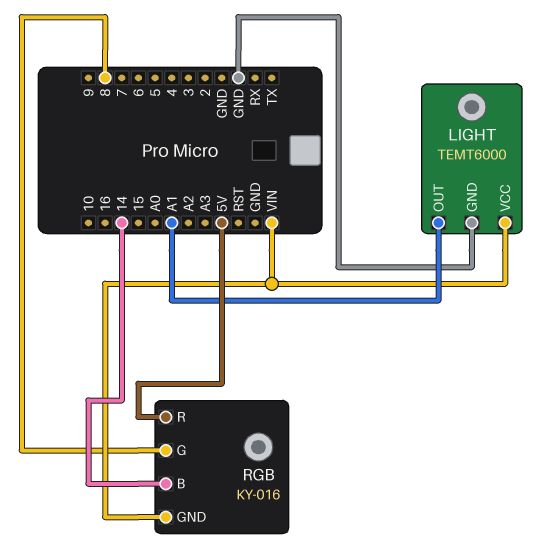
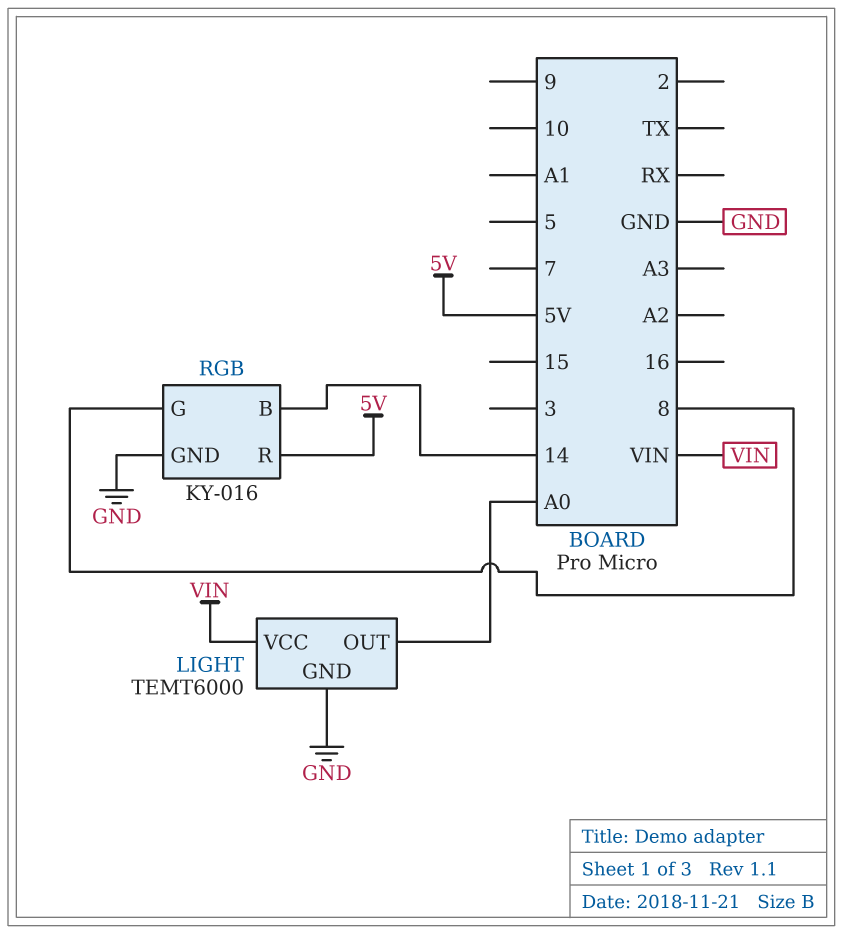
LIGHT pin OUT: A1 -> A0
RGB pin GND: VIN -> GND

